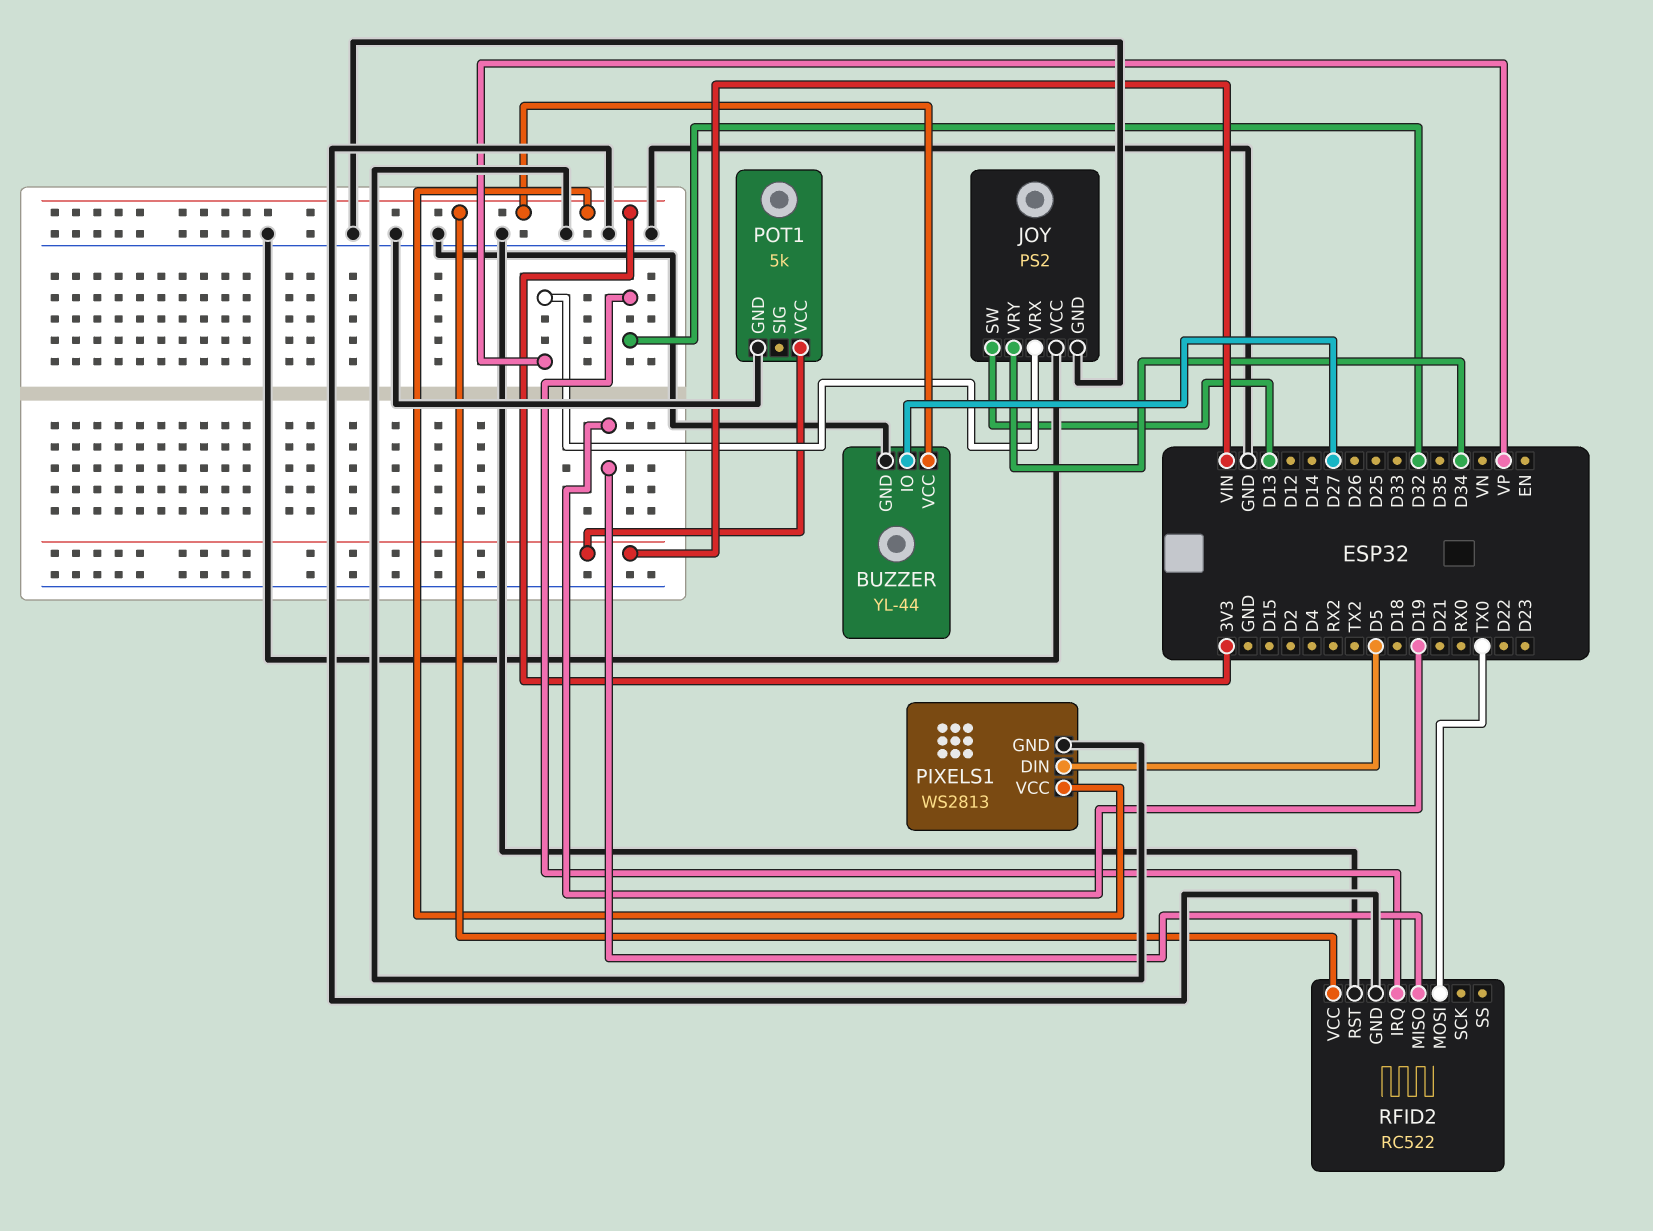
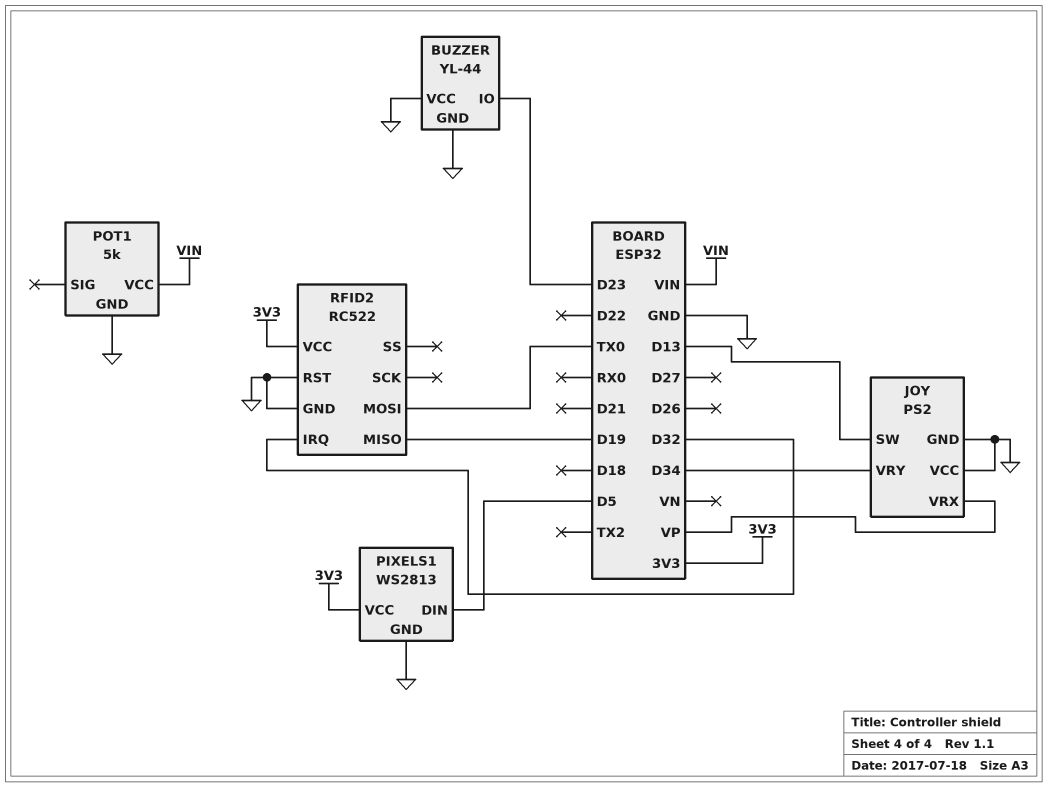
BUZZER pin IO: D27 -> D23
BUZZER pin VCC: 3V3 -> GND

